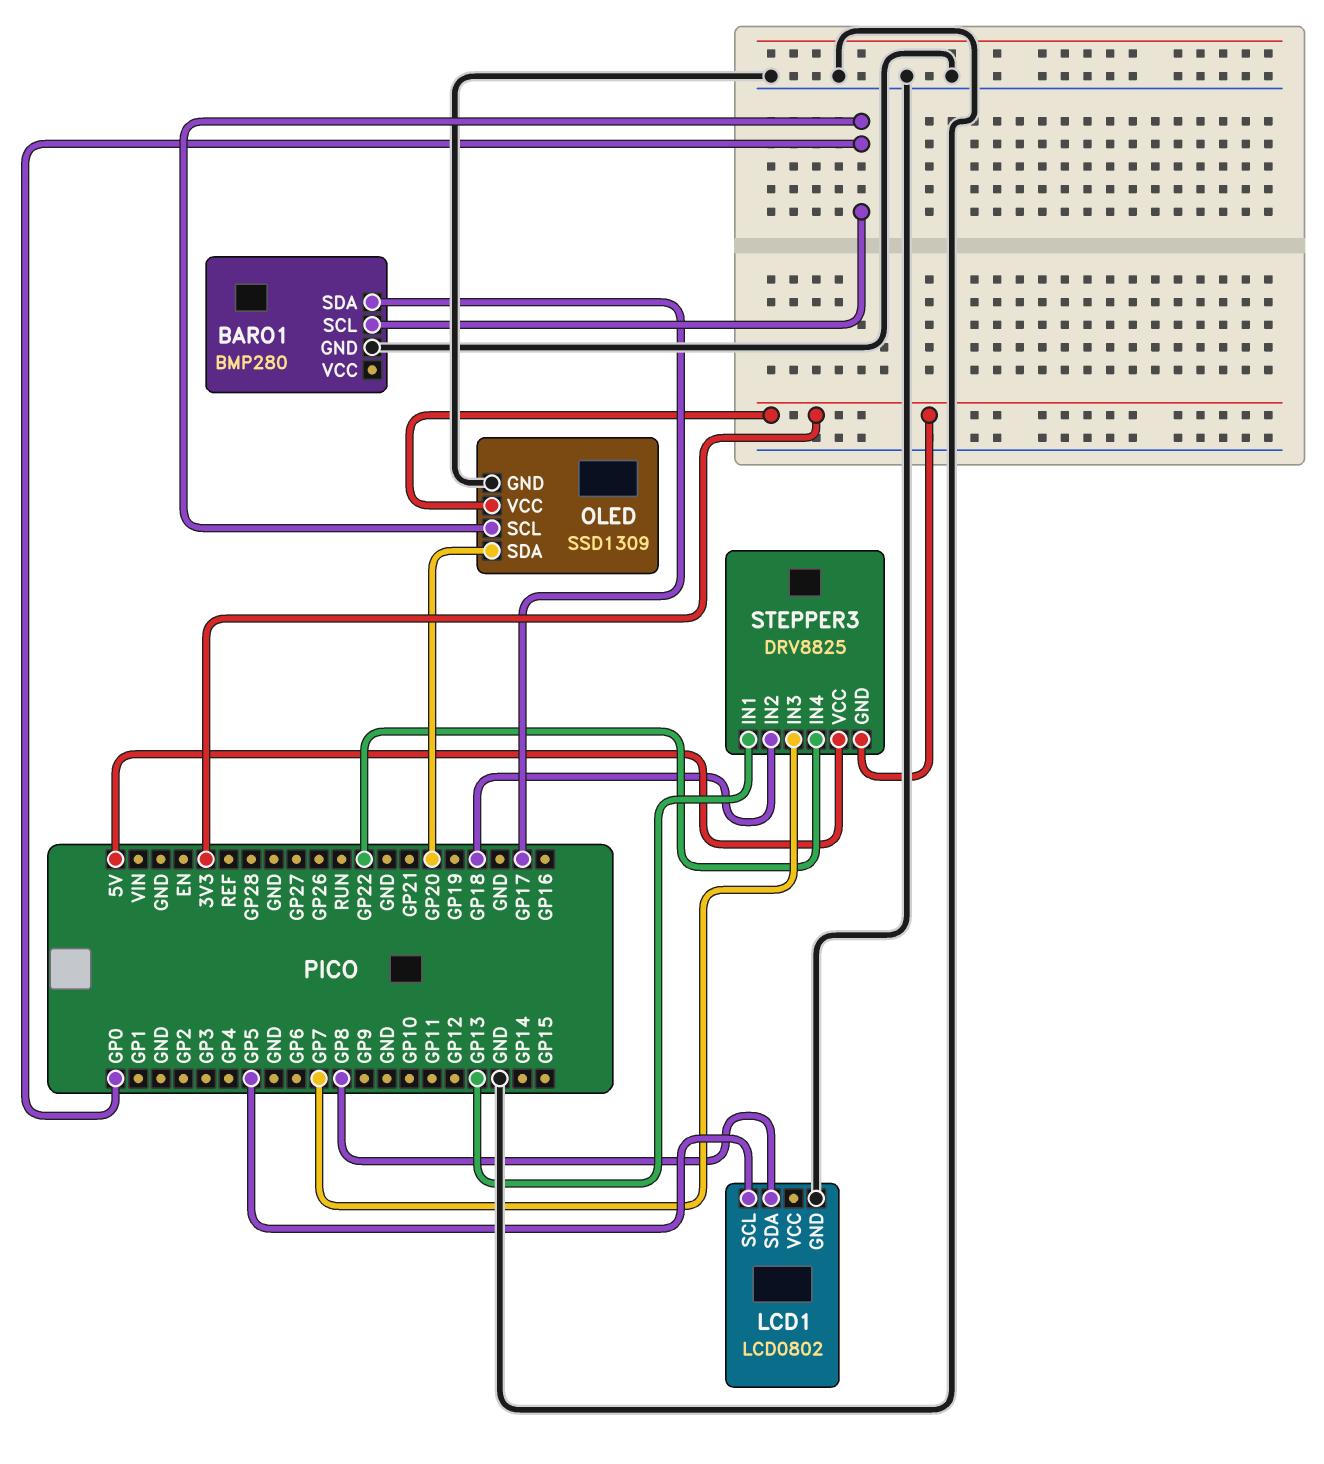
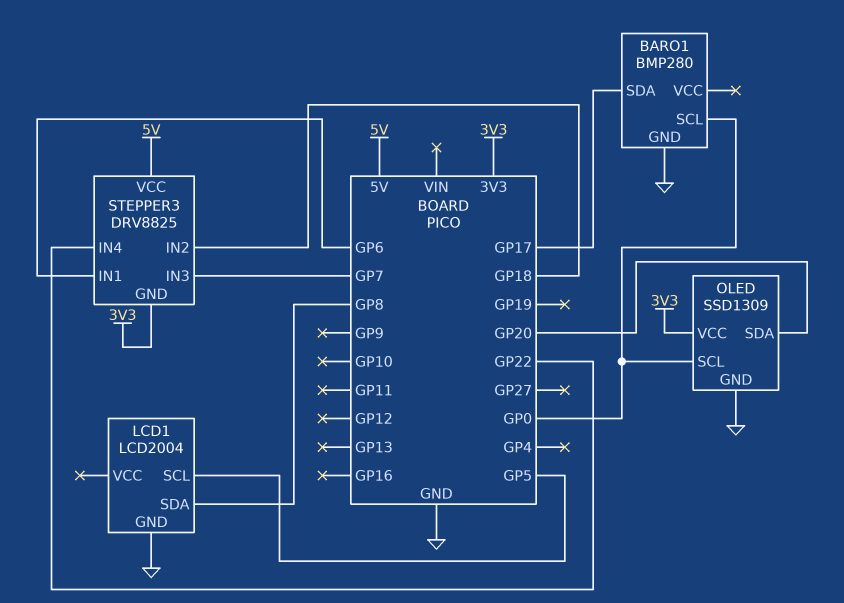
LCD1: LCD0802 -> LCD2004
STEPPER3 pin IN1: GP13 -> GP6

